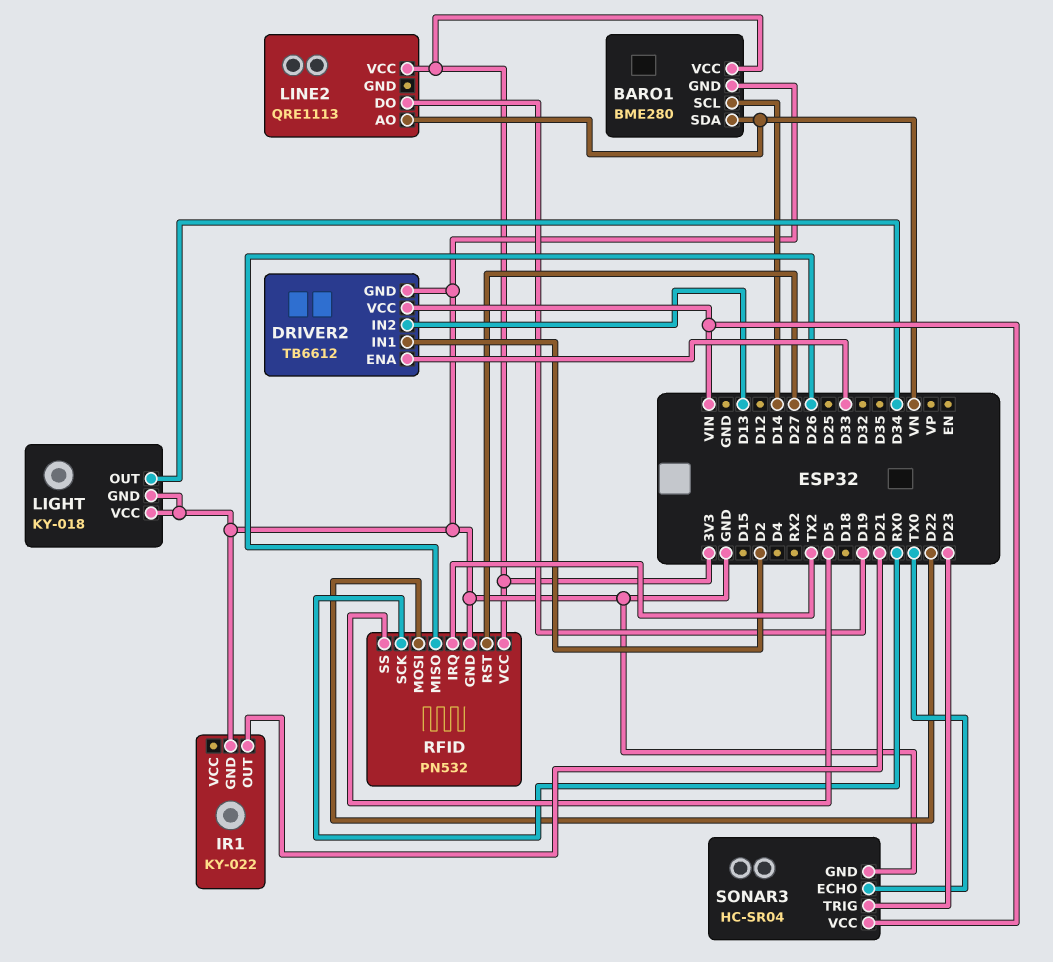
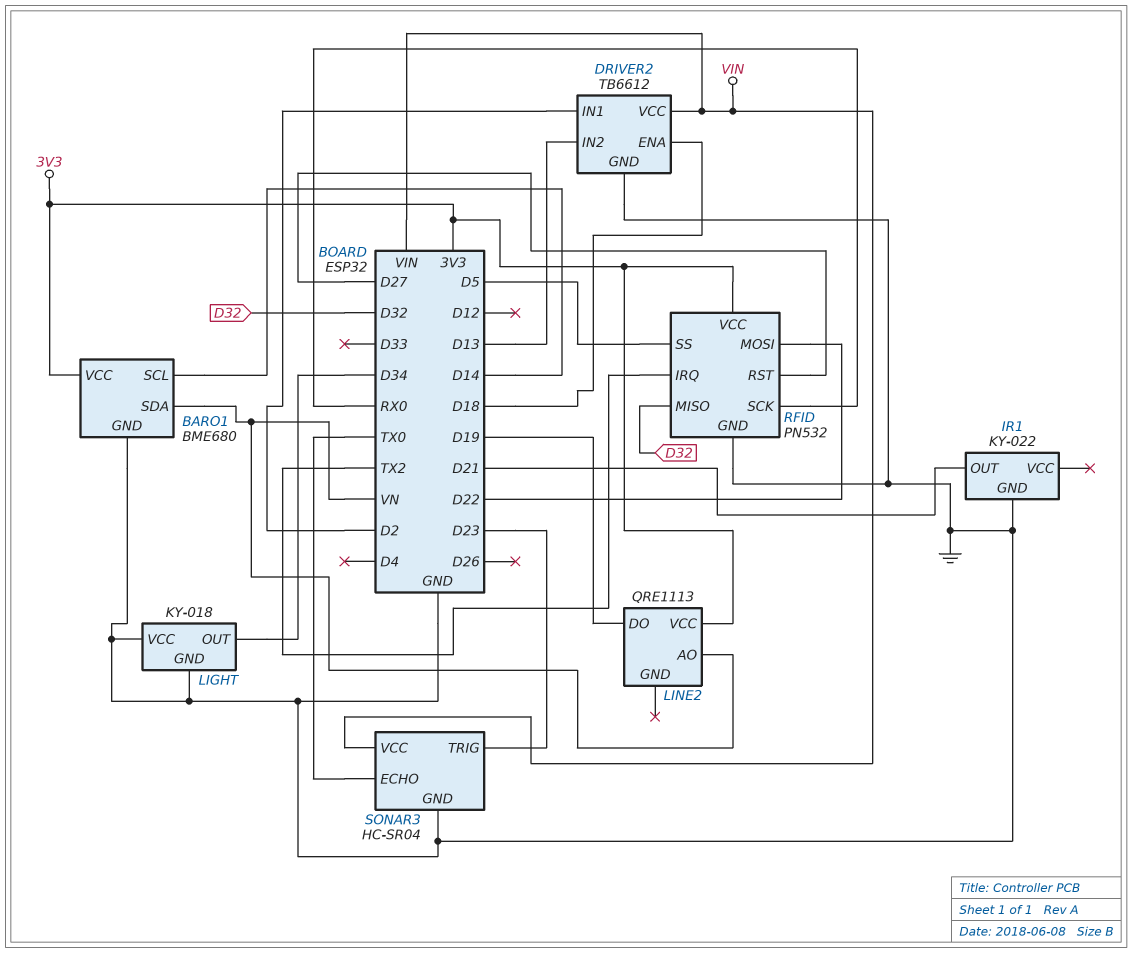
BARO1: BME280 -> BME680
DRIVER2 pin ENA: D33 -> D18
RFID pin MISO: D26 -> D32

